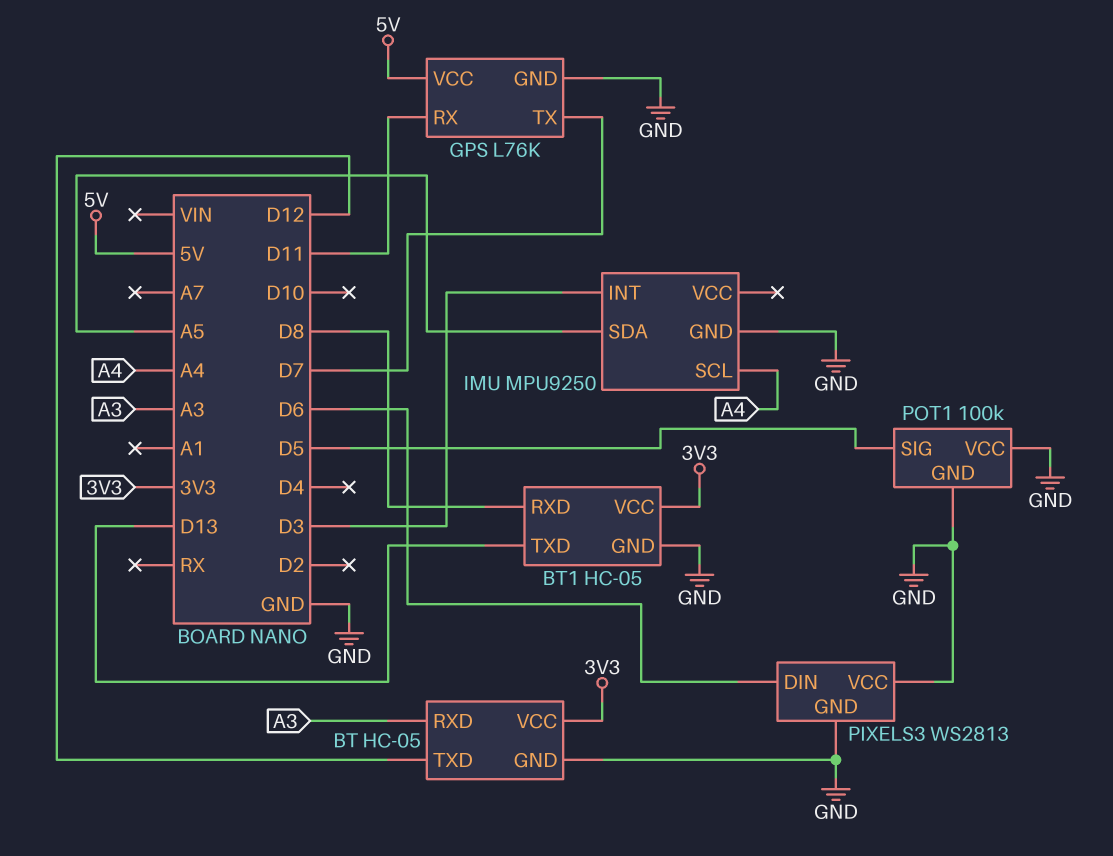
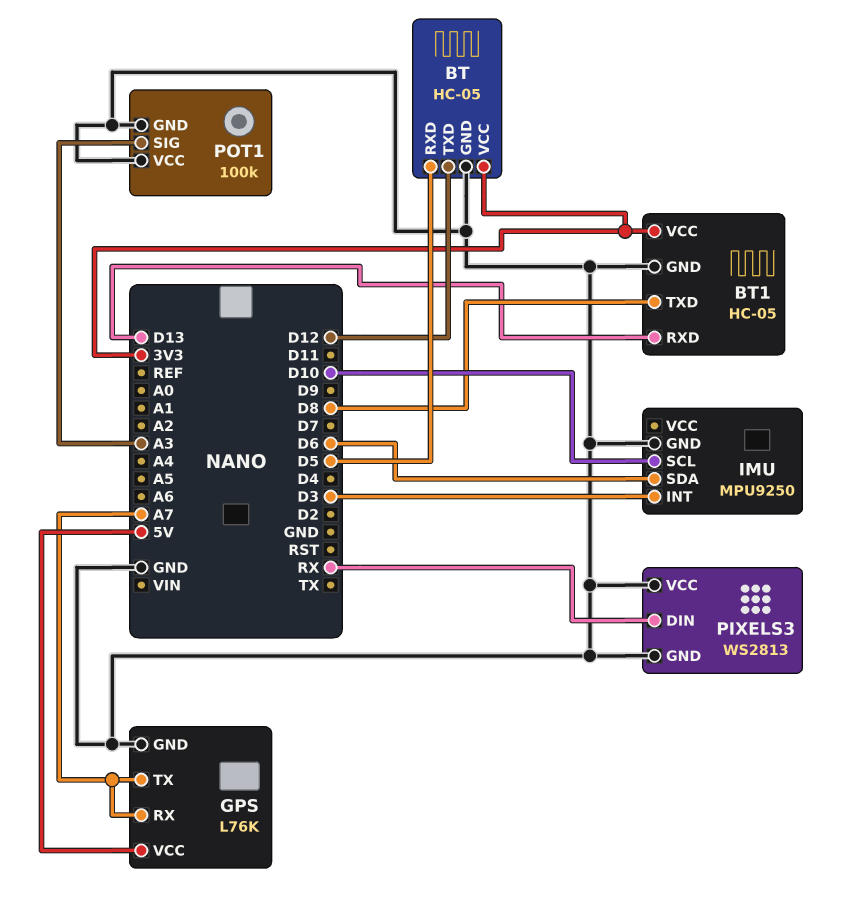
BT pin RXD: A3 -> D5
BT1 pin RXD: D8 -> D13
BT1 pin TXD: D13 -> D8
GPS pin RX: D11 -> A7
GPS pin TX: D7 -> A7
IMU pin SCL: A4 -> D10
IMU pin SDA: A5 -> D6
PIXELS3 pin DIN: D6 -> RX
POT1 pin SIG: D5 -> A3

